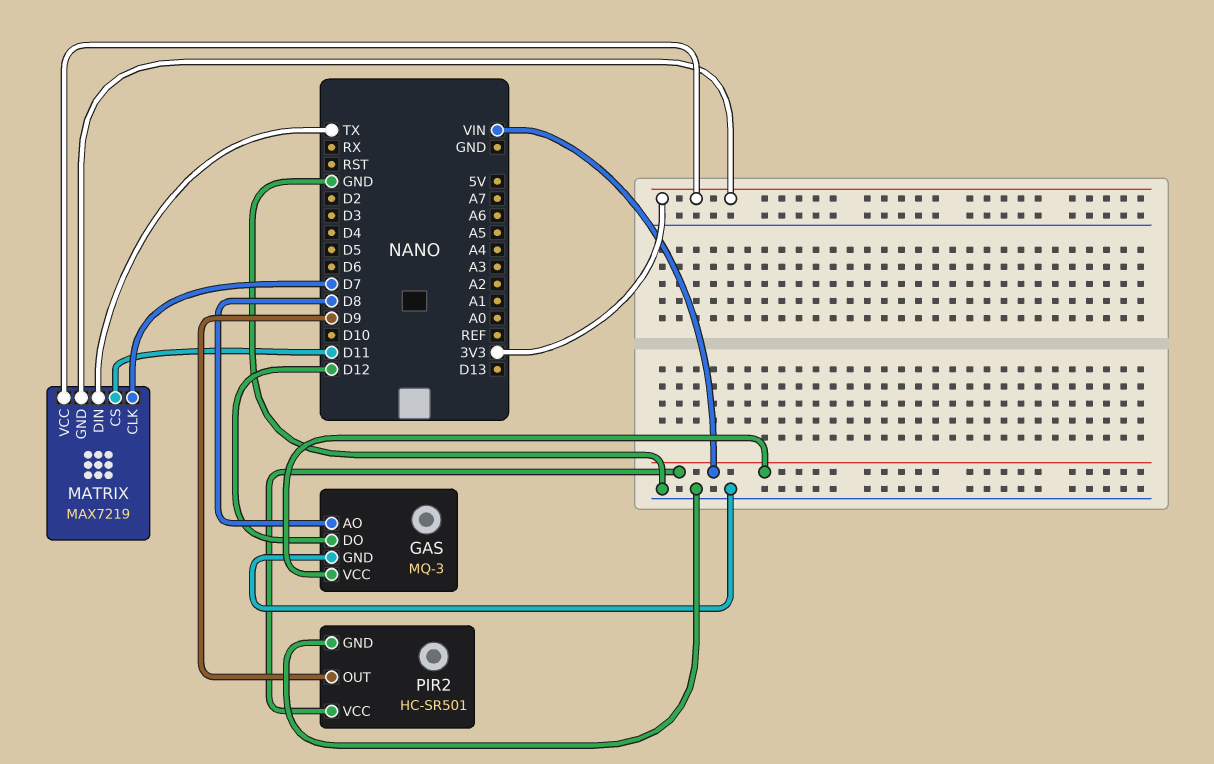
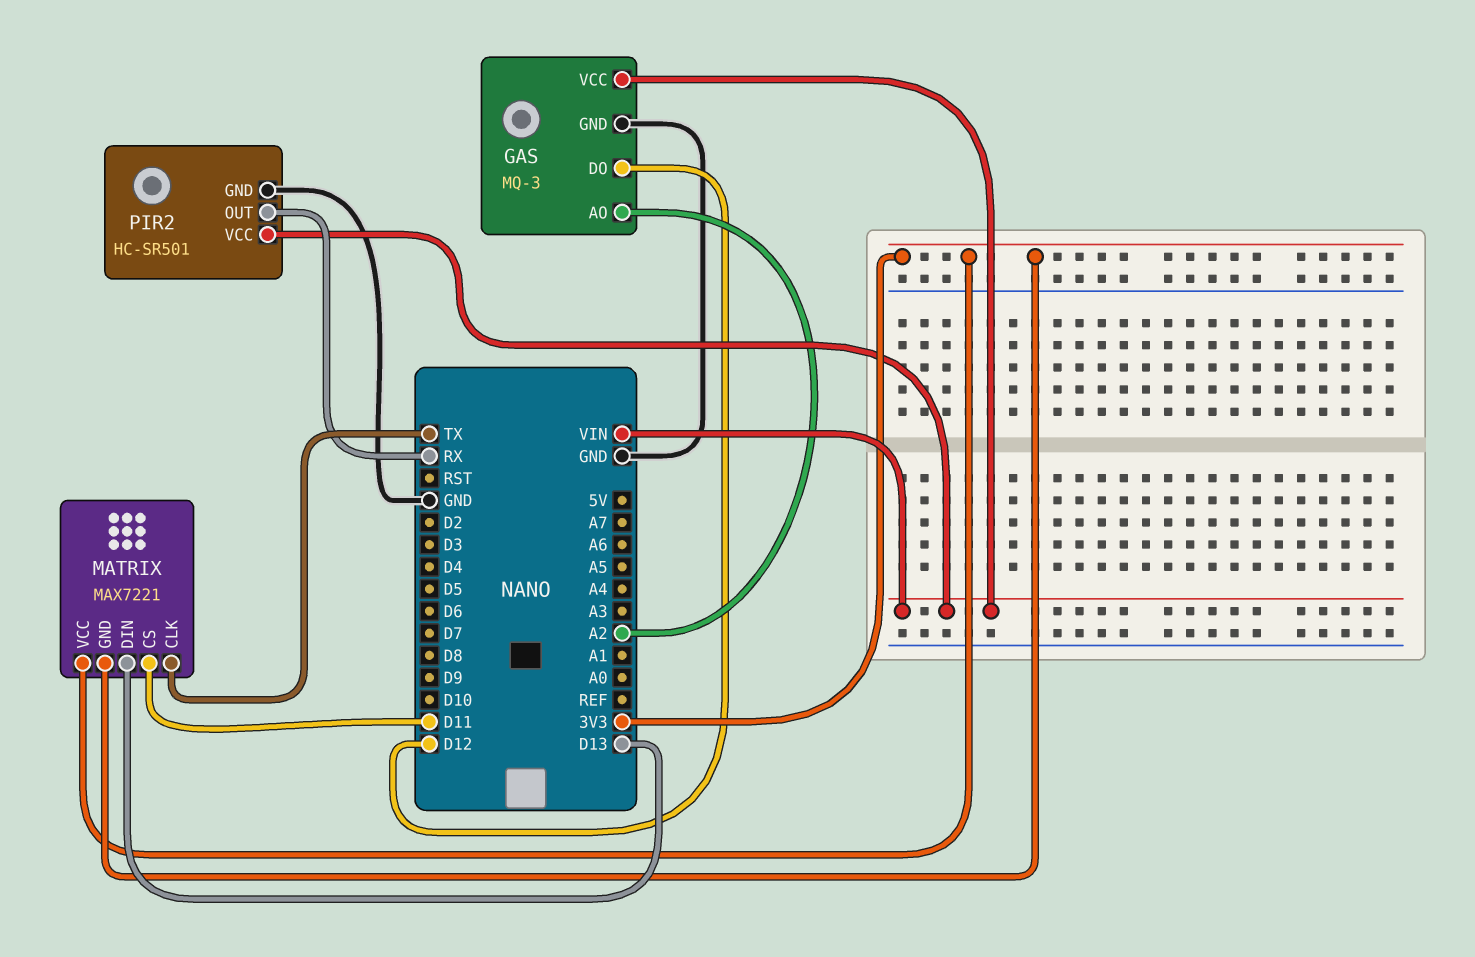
GAS pin AO: D8 -> A2
MATRIX: MAX7219 -> MAX7221
MATRIX pin CLK: D7 -> TX
MATRIX pin DIN: TX -> D13
PIR2 pin OUT: D9 -> RX

